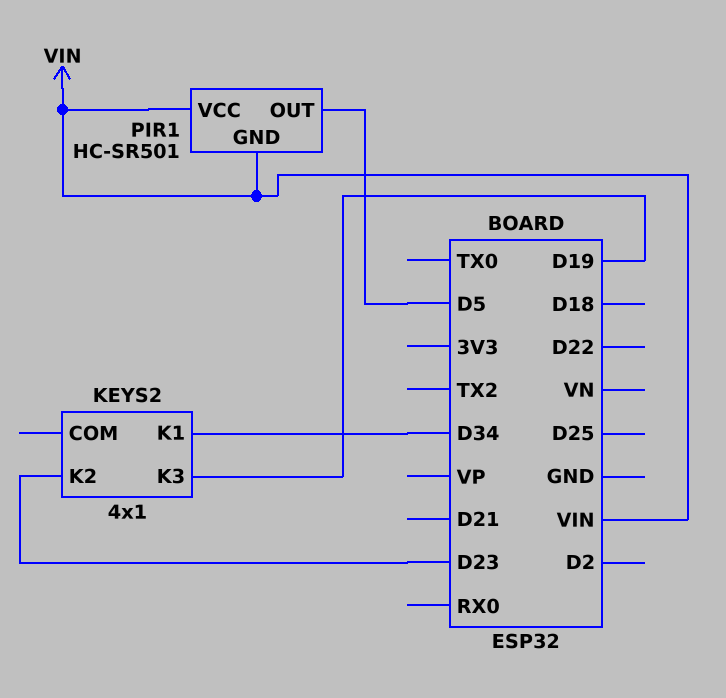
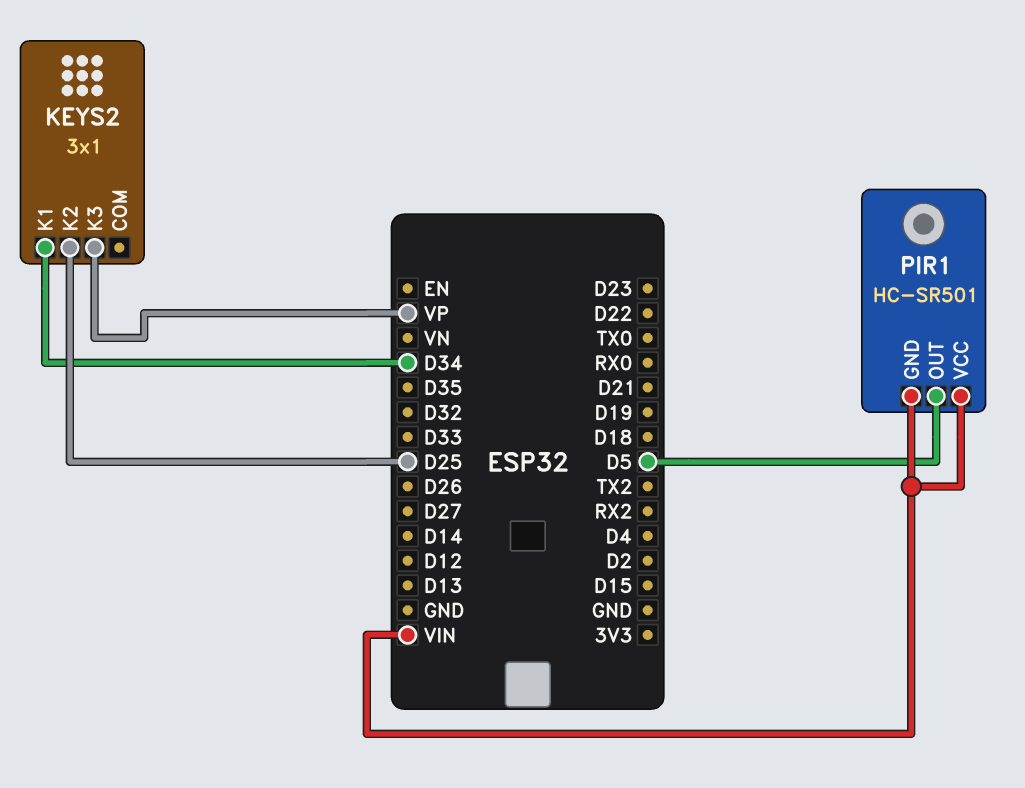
KEYS2: 4x1 -> 3x1
KEYS2 pin K2: D23 -> D25
KEYS2 pin K3: D19 -> VP

